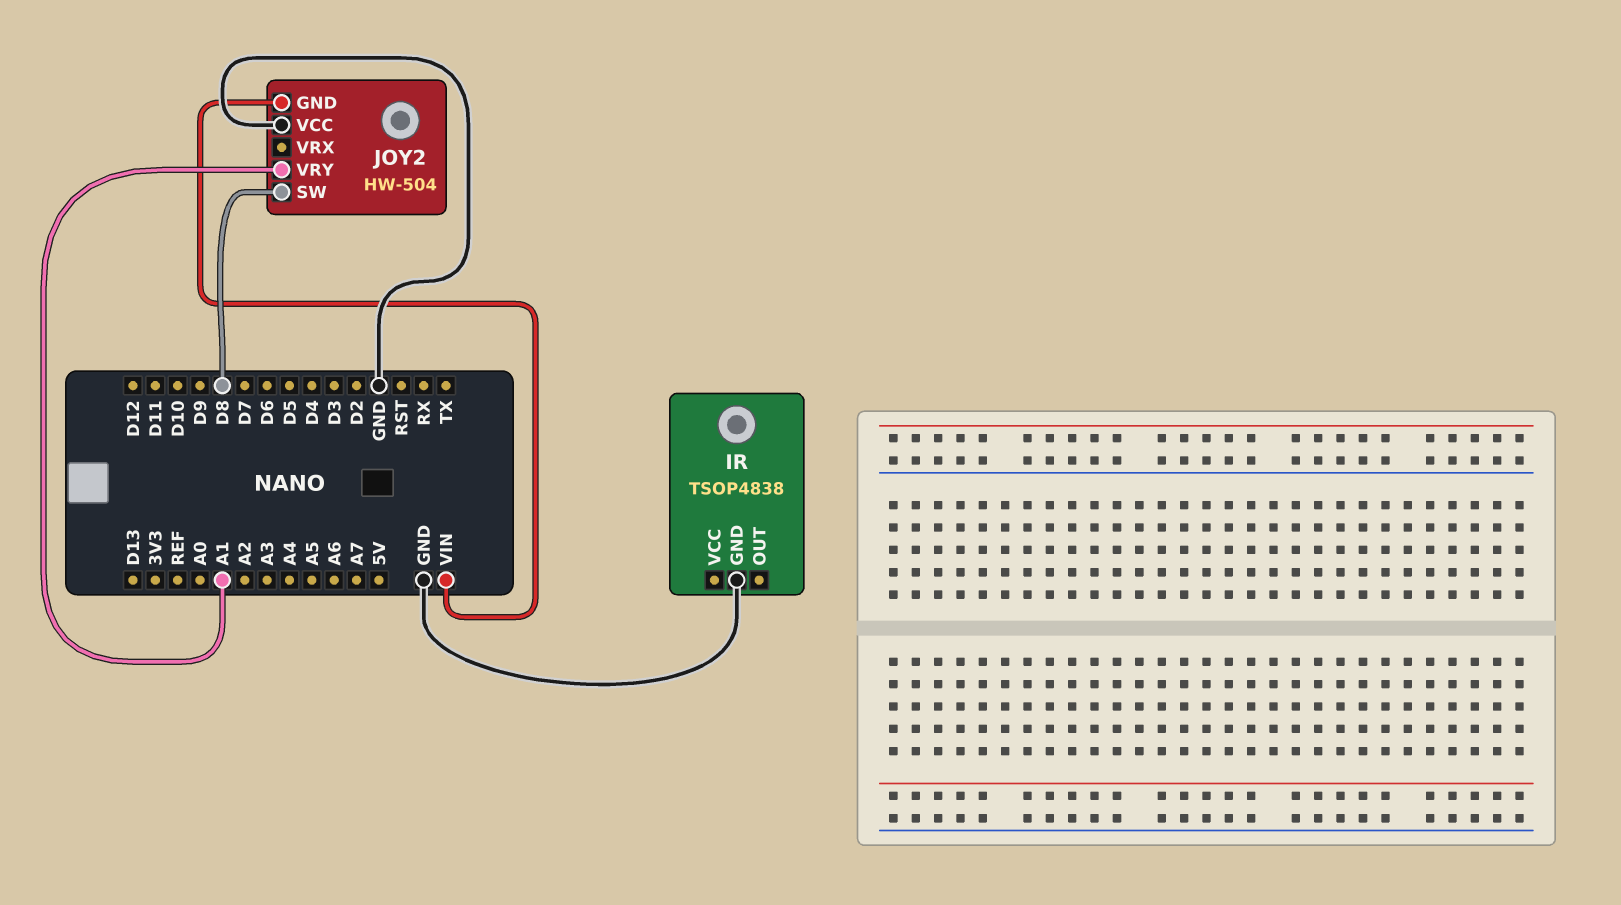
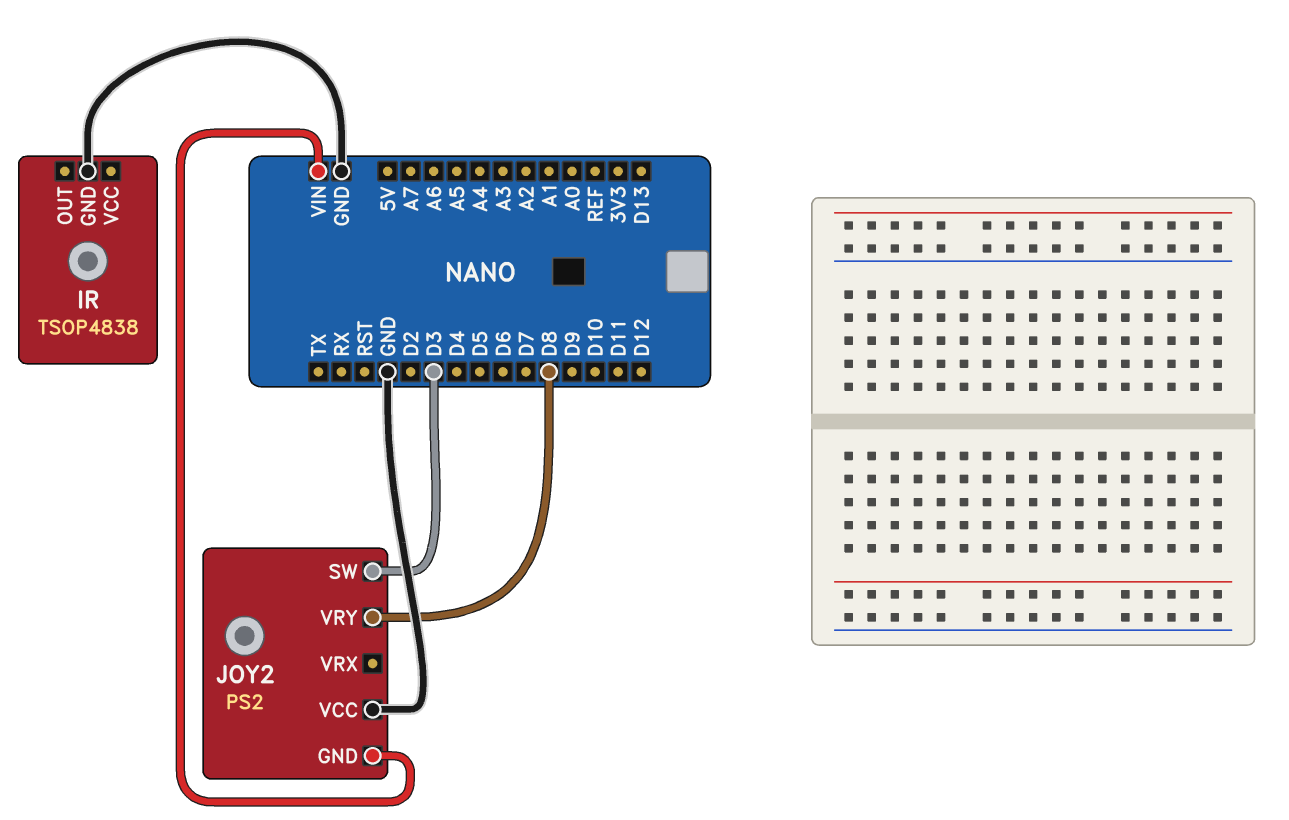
JOY2: HW-504 -> PS2
JOY2 pin SW: D8 -> D3
JOY2 pin VRY: A1 -> D8

